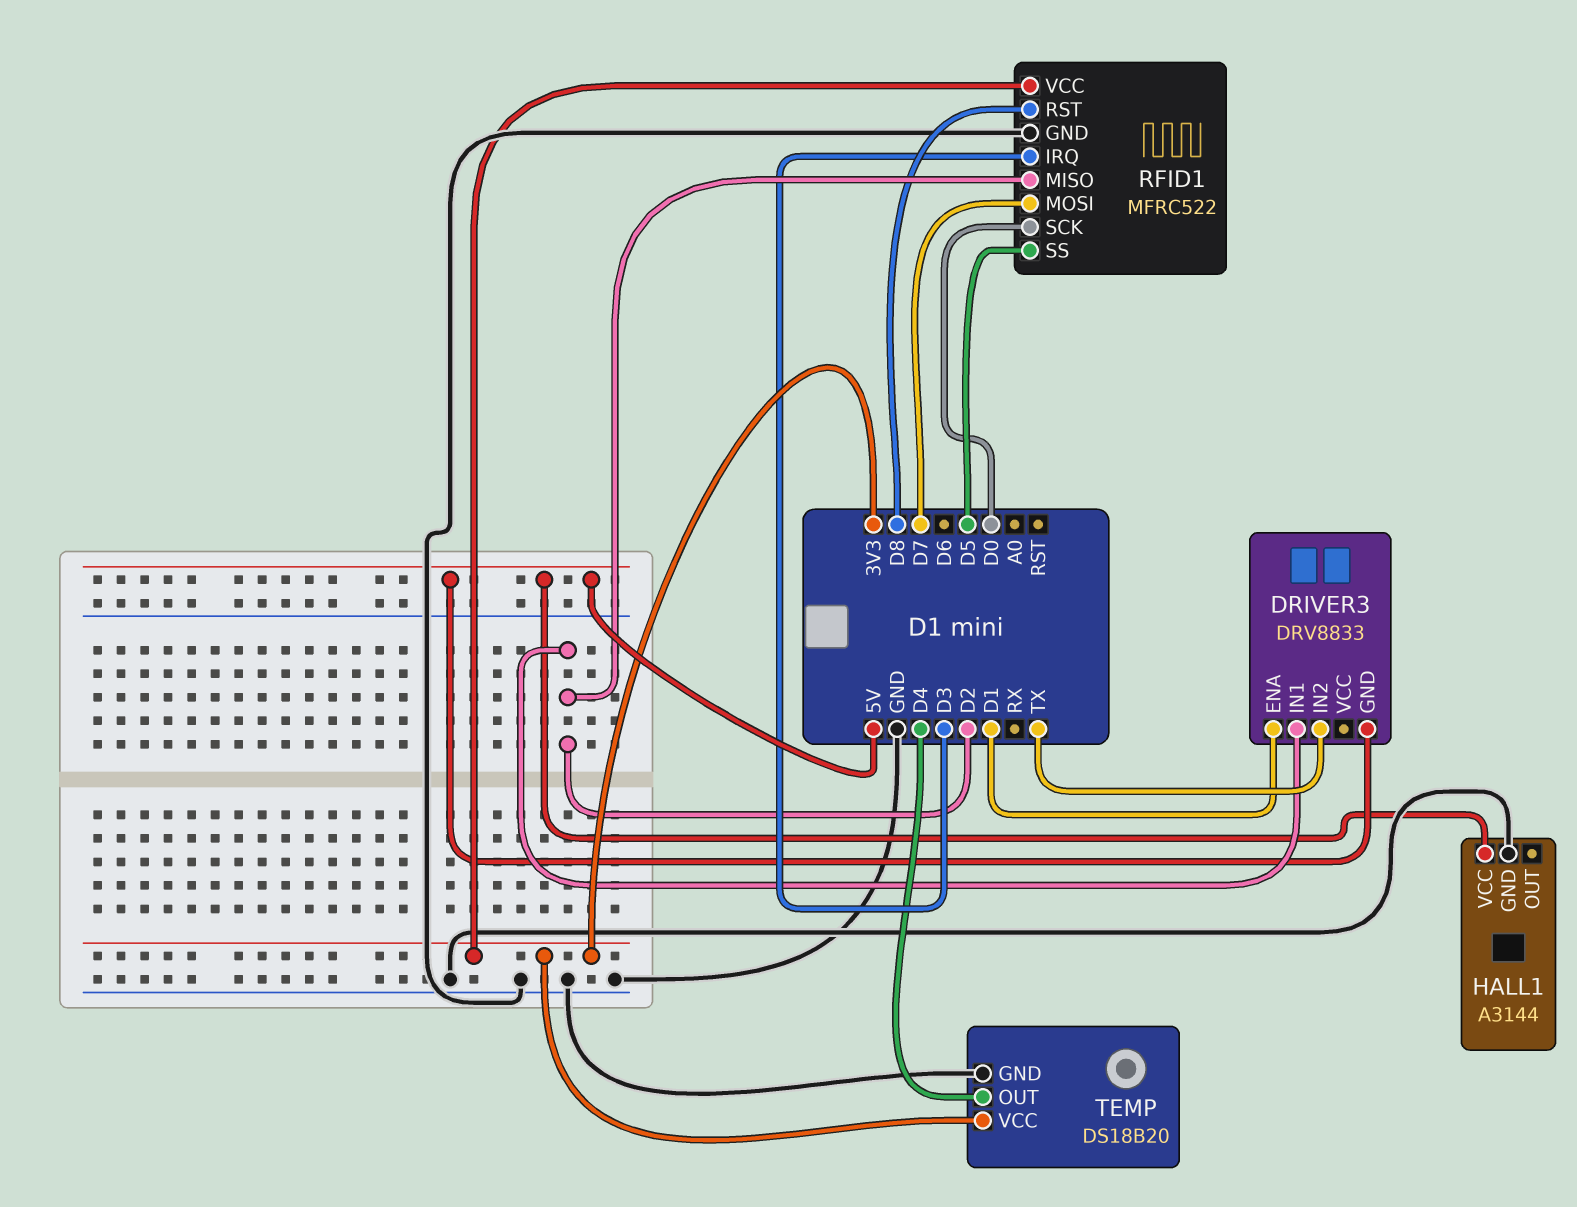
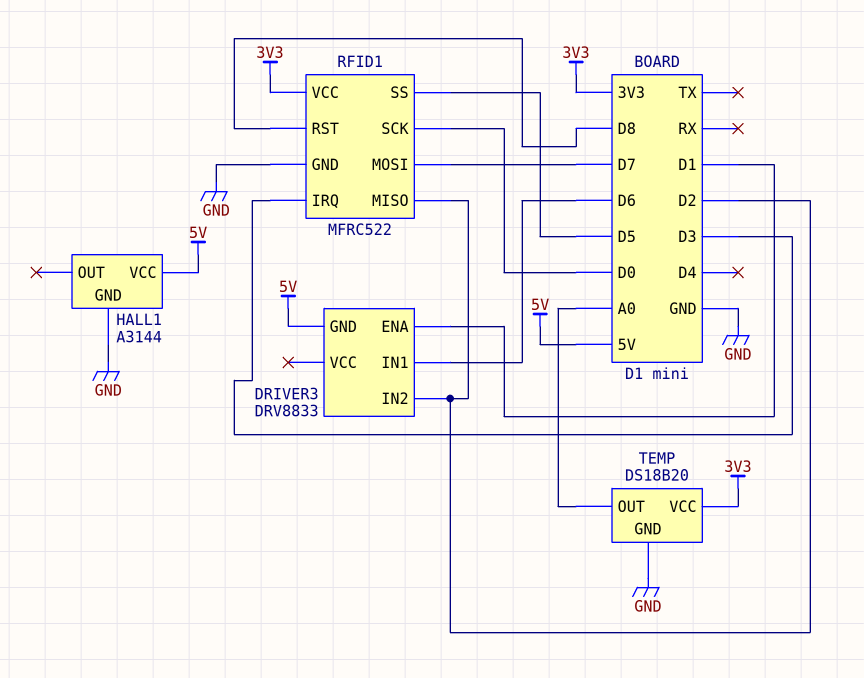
DRIVER3 pin IN1: D2 -> D6
DRIVER3 pin IN2: TX -> D2
TEMP pin OUT: D4 -> A0

